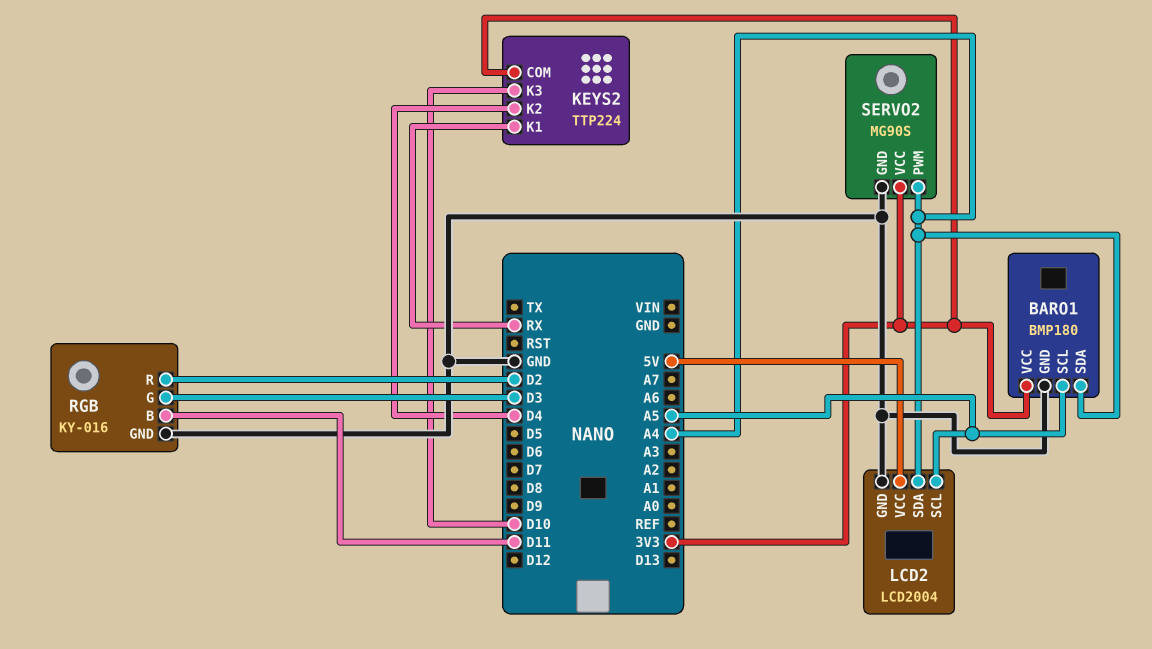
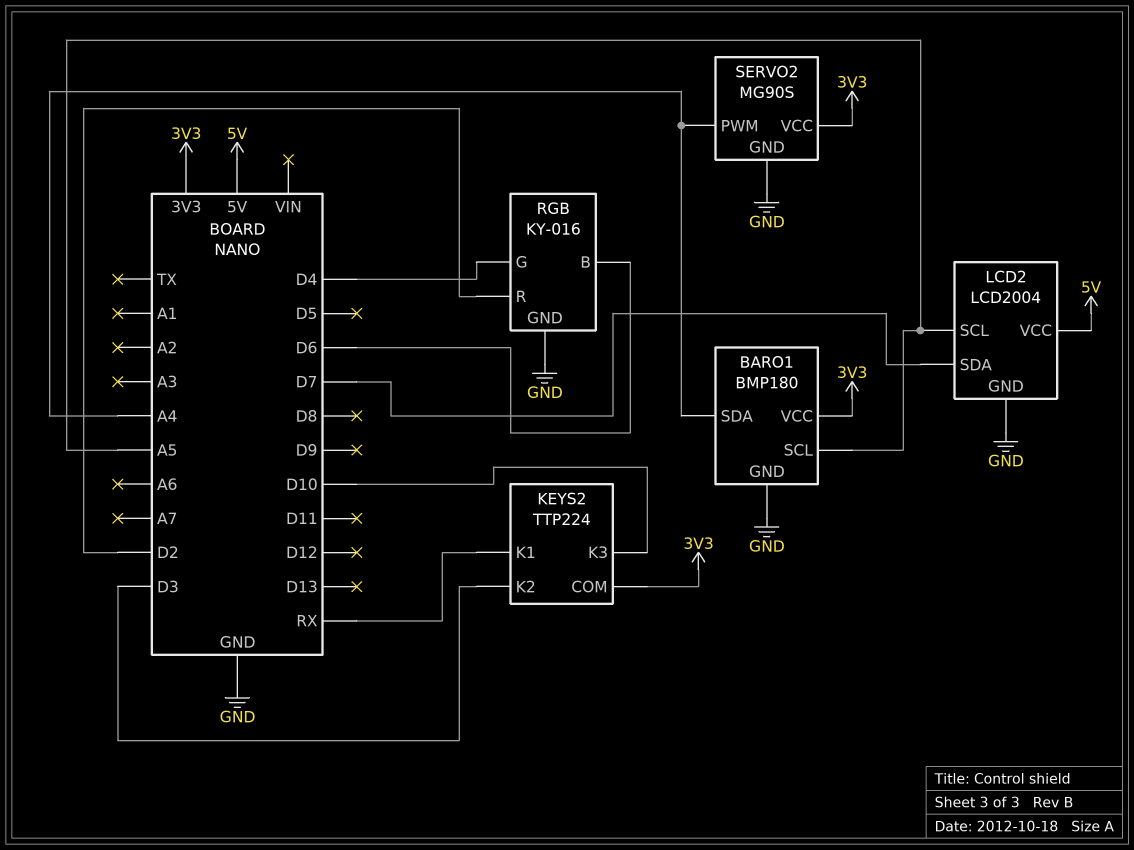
KEYS2 pin K2: D4 -> D3
LCD2 pin SDA: A4 -> D7
RGB pin B: D11 -> D6
RGB pin G: D3 -> D4

